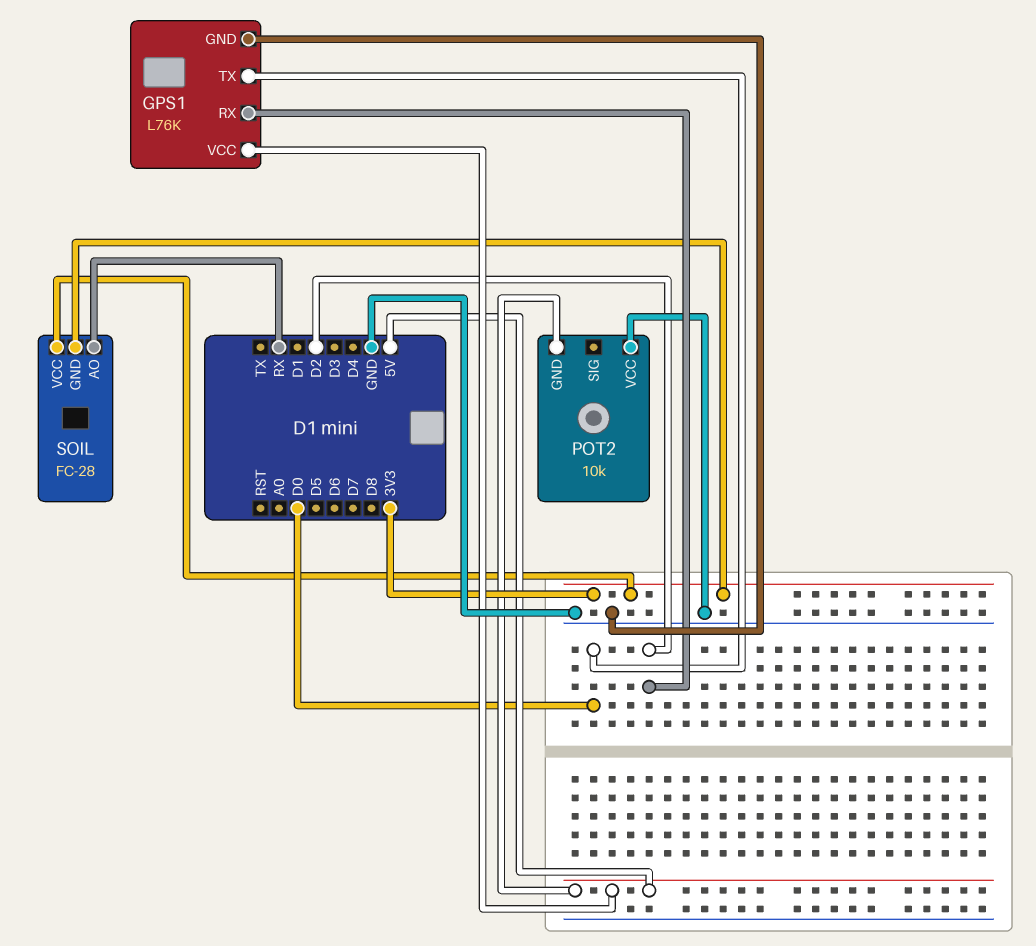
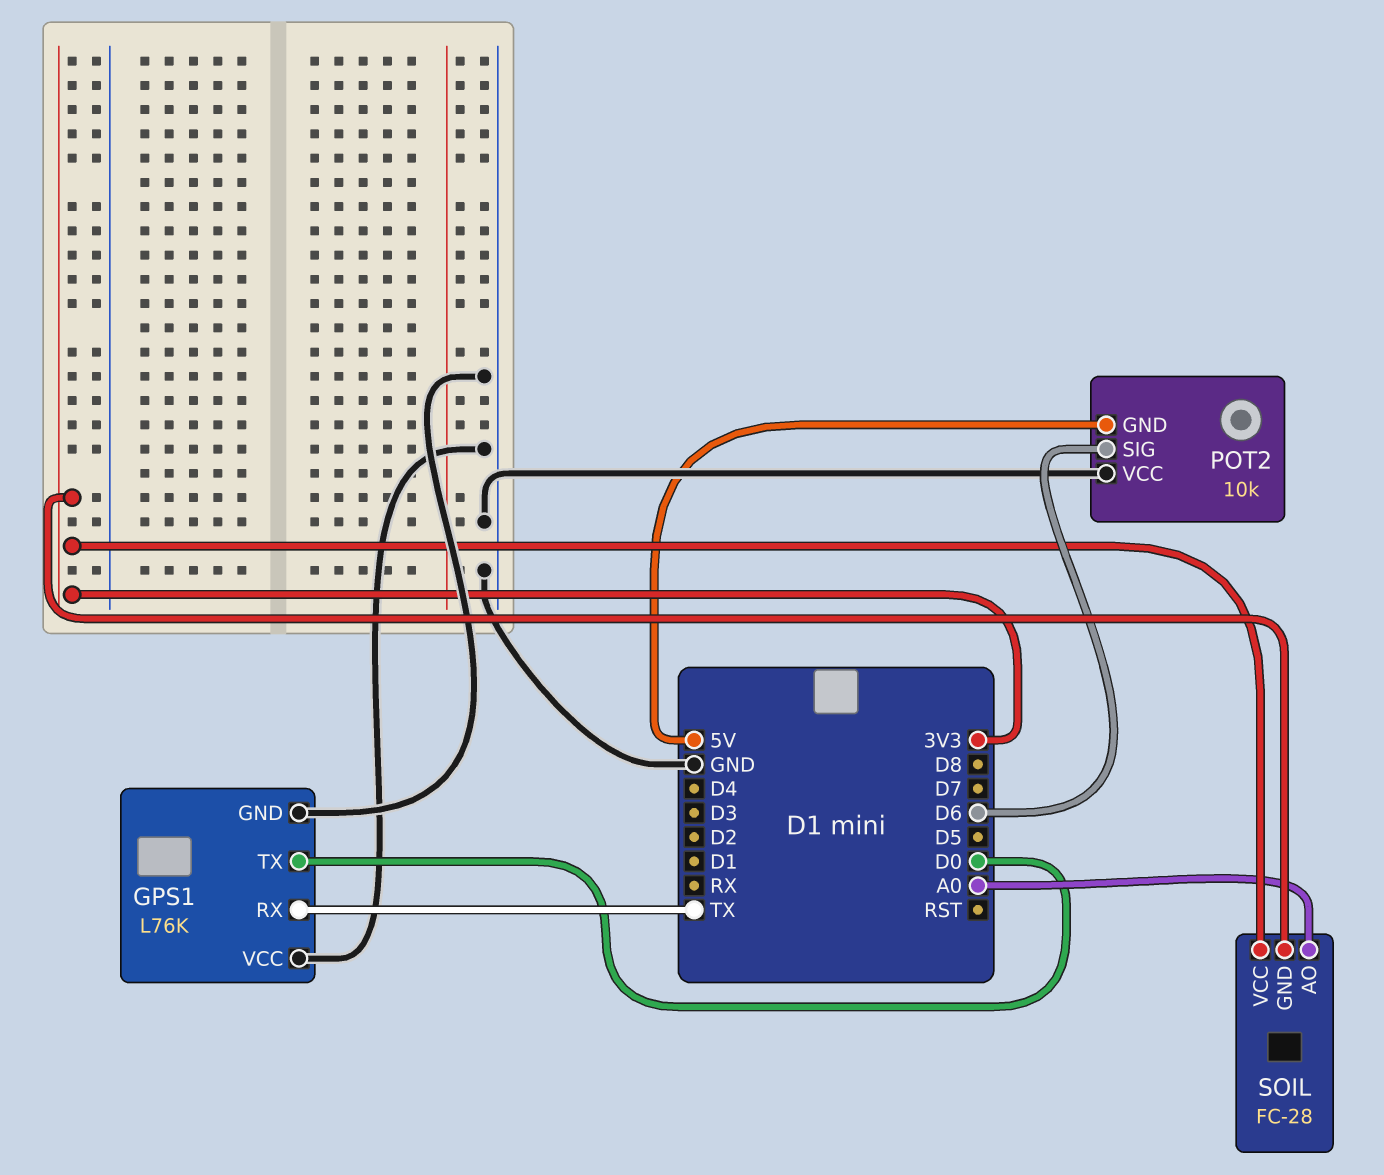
GPS1 pin RX: D2 -> TX
GPS1 pin VCC: 5V -> GND
POT2 pin SIG: none -> D6
SOIL pin AO: RX -> A0

